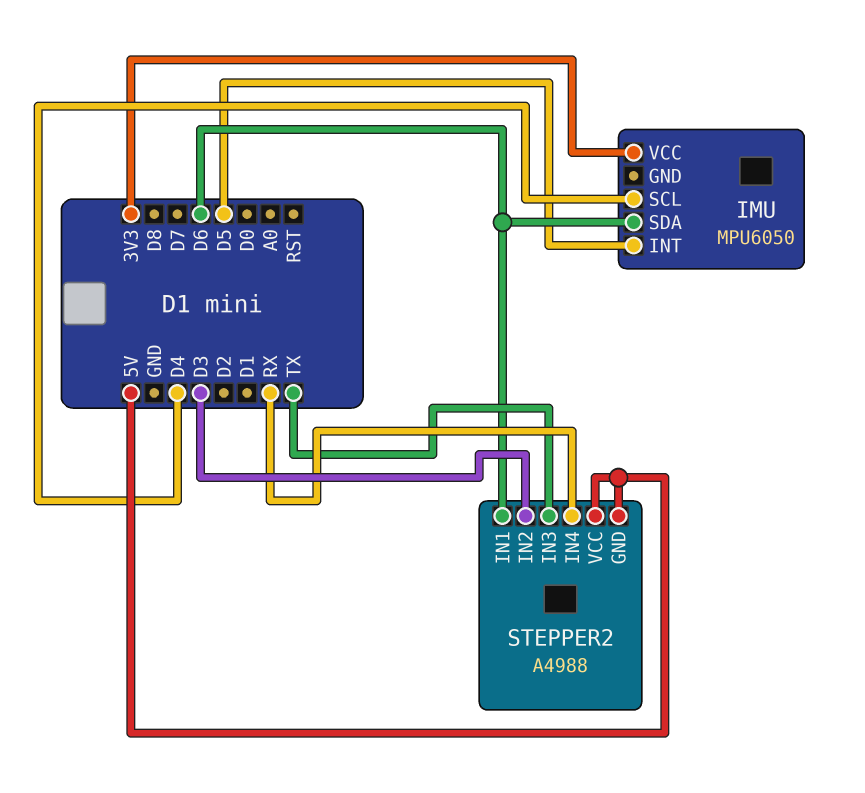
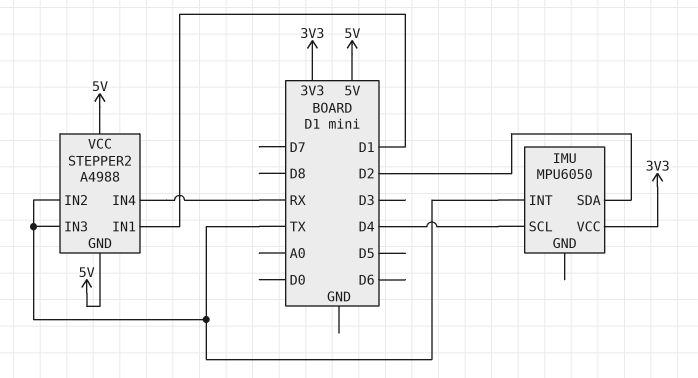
IMU pin INT: D5 -> TX
IMU pin SDA: D6 -> D2
STEPPER2 pin IN1: D6 -> D1
STEPPER2 pin IN2: D3 -> TX

